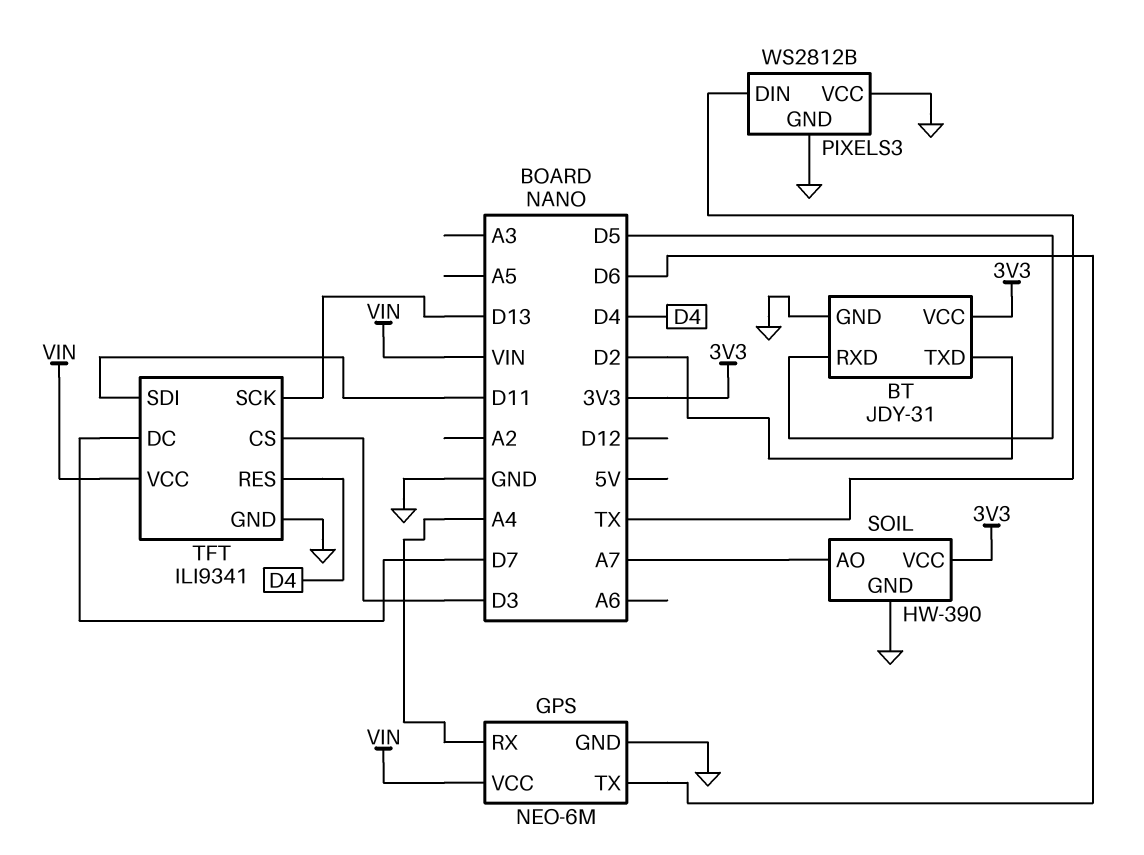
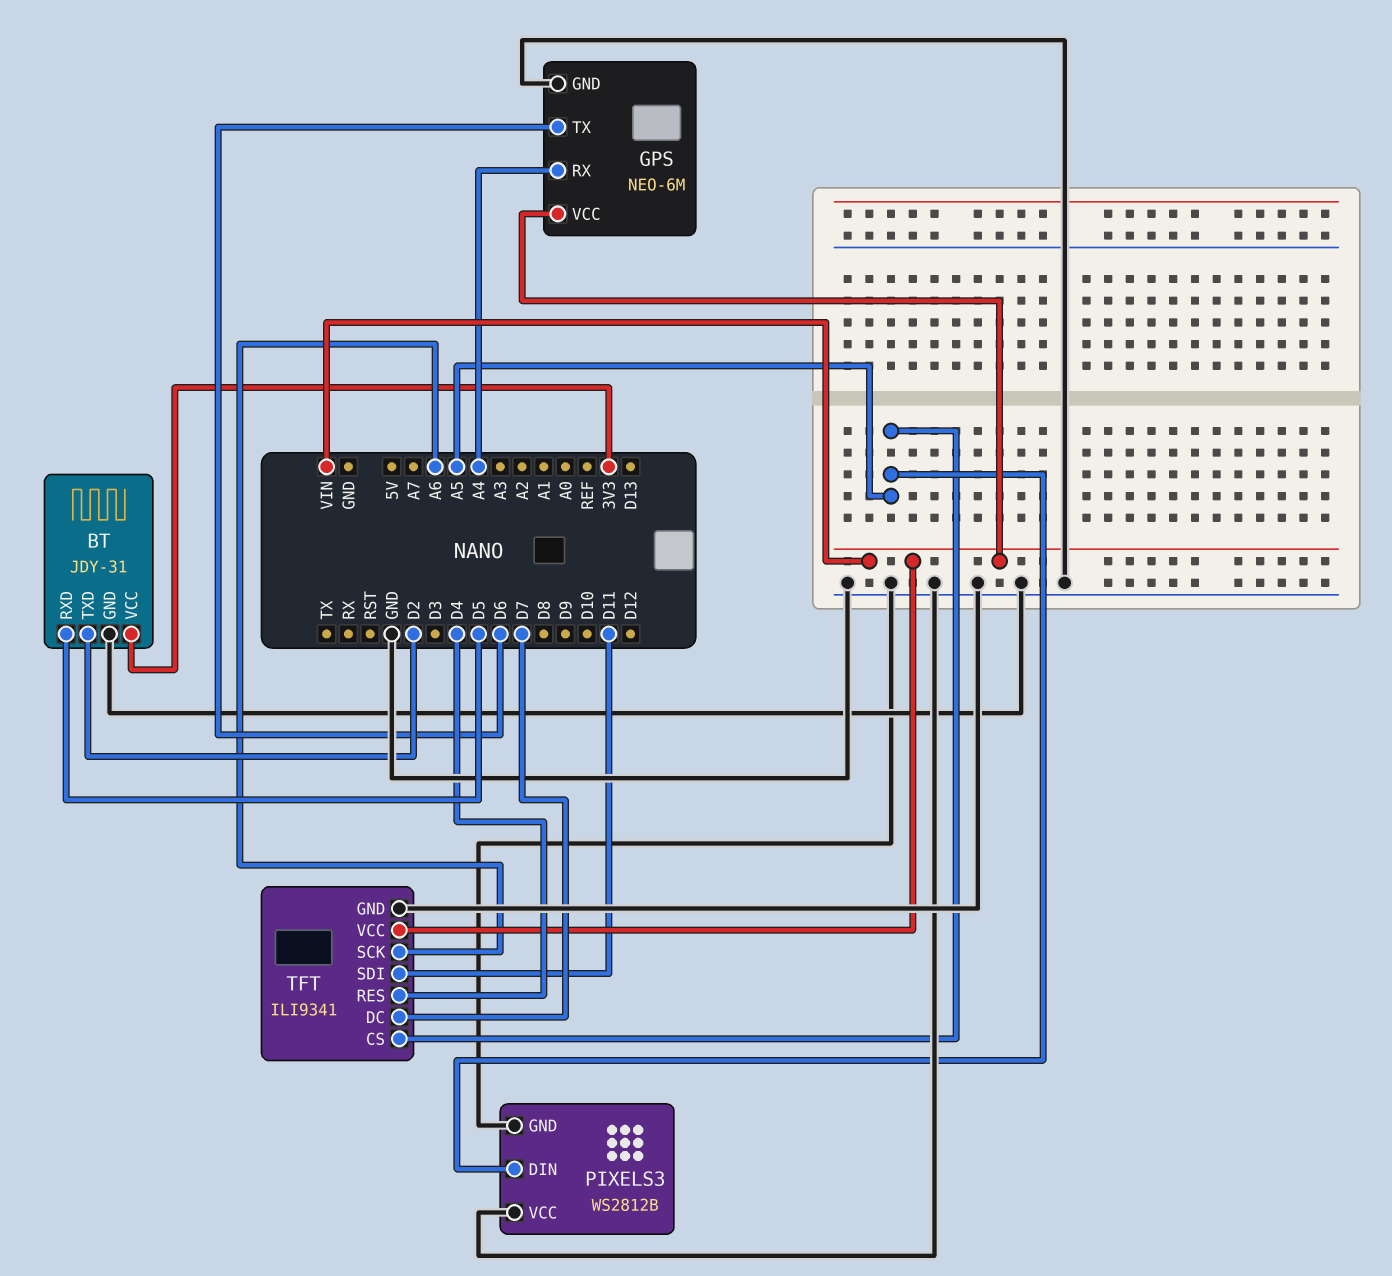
PIXELS3 pin DIN: TX -> A5
SOIL: HW-390 -> none
SOIL pin AO: A7 -> none
SOIL pin GND: GND -> none
SOIL pin VCC: 3V3 -> none
TFT pin CS: D3 -> A5
TFT pin SCK: D13 -> A6

